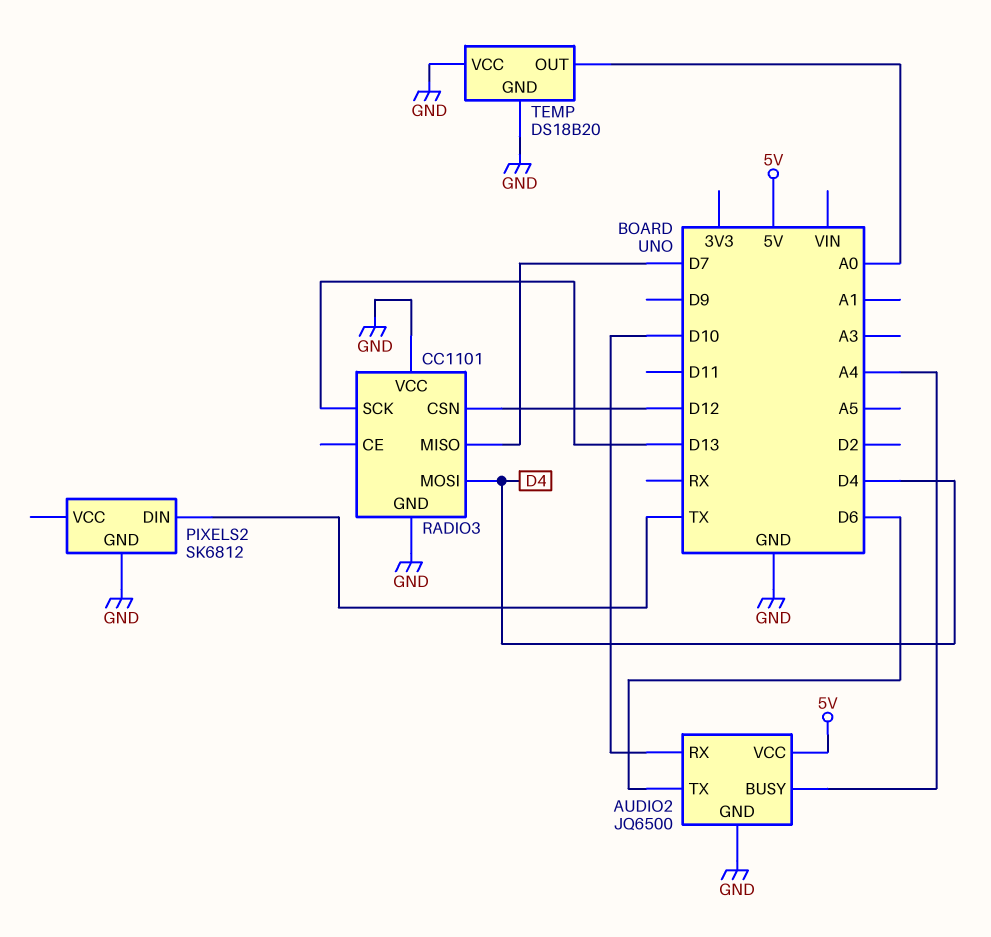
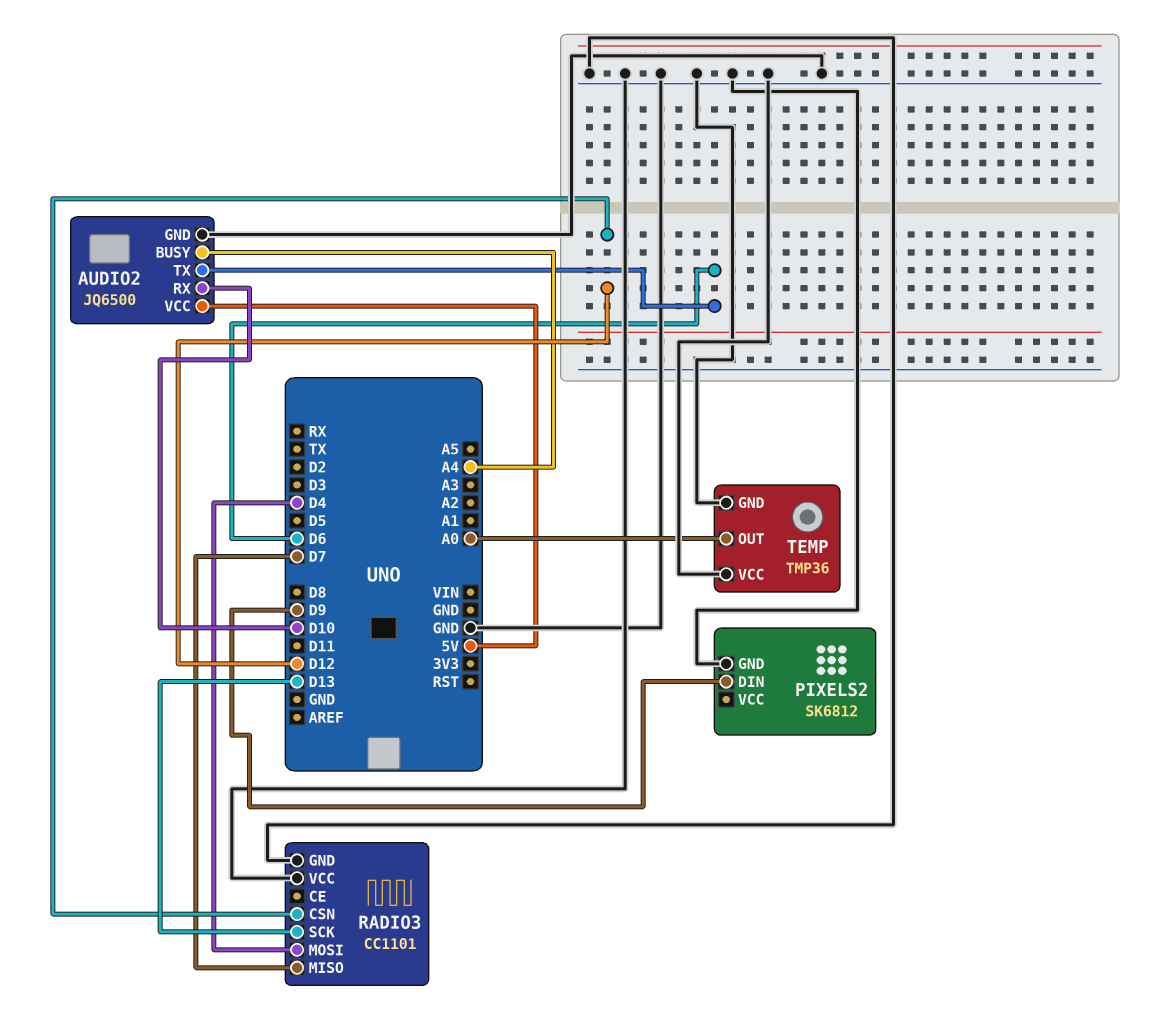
PIXELS2 pin DIN: TX -> D9
TEMP: DS18B20 -> TMP36

